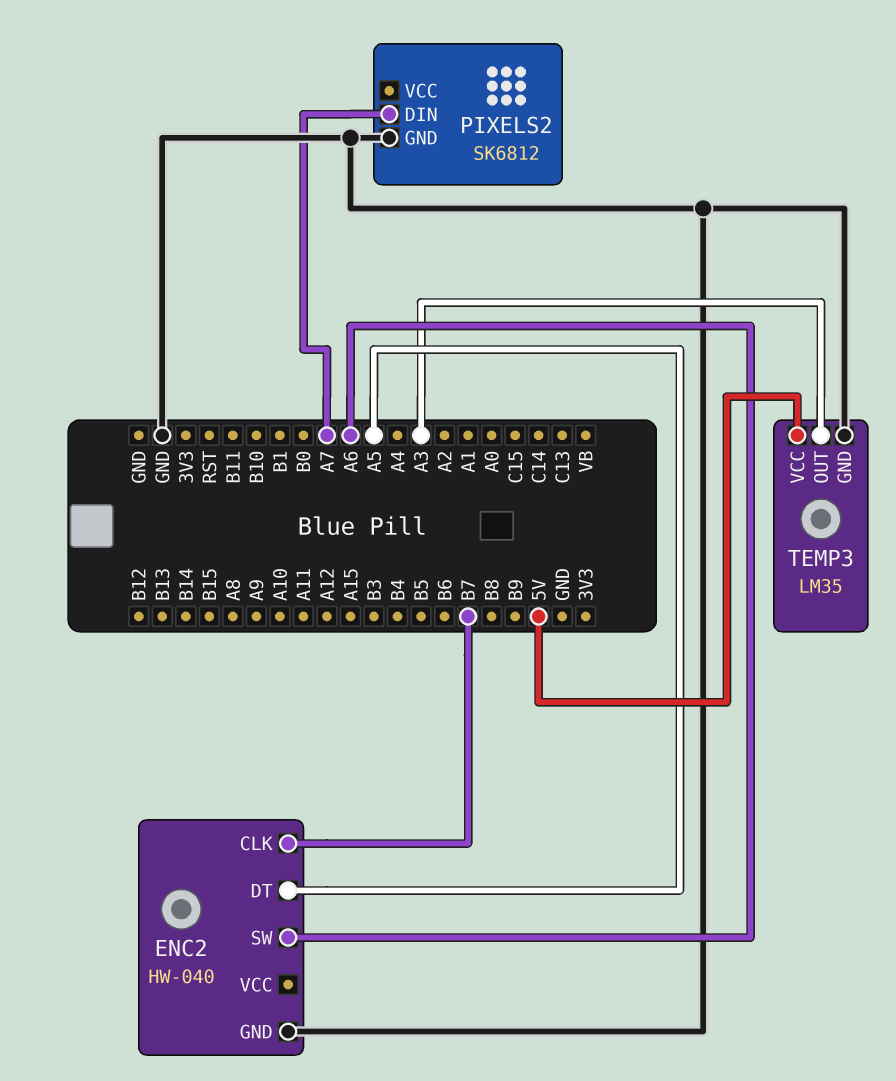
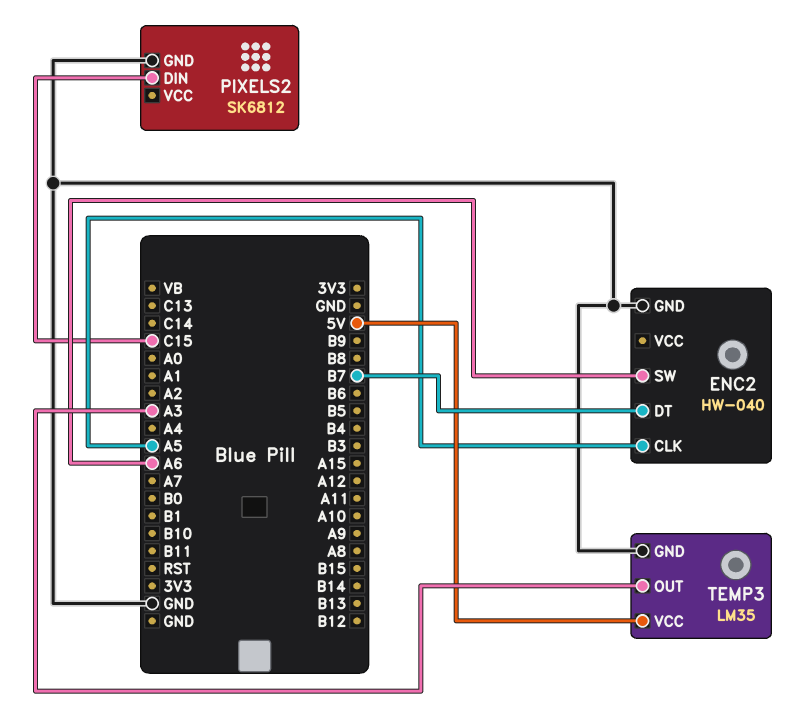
ENC2 pin CLK: B7 -> A5
ENC2 pin DT: A5 -> B7
PIXELS2 pin DIN: A7 -> C15

